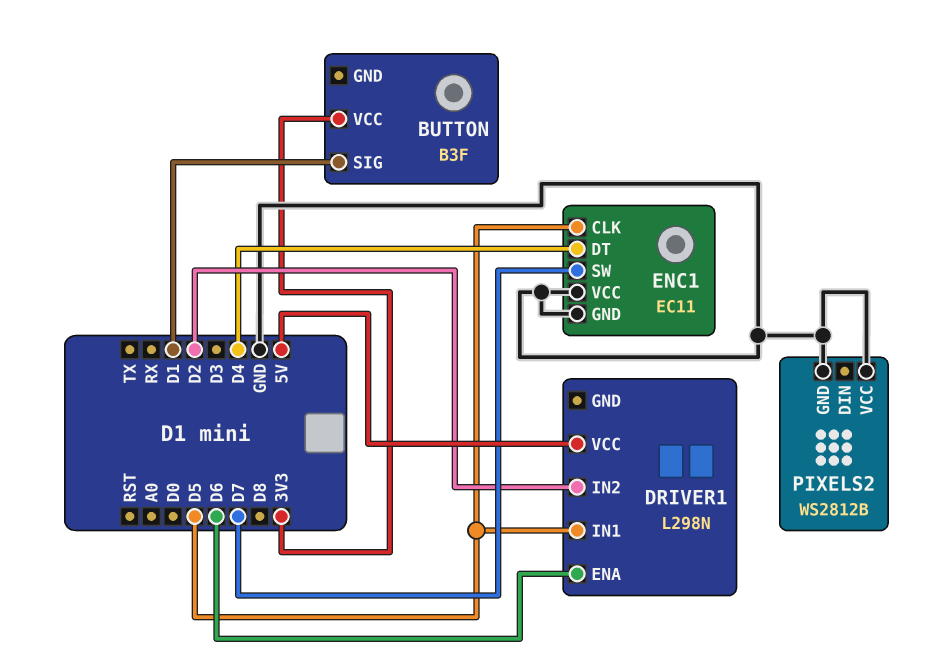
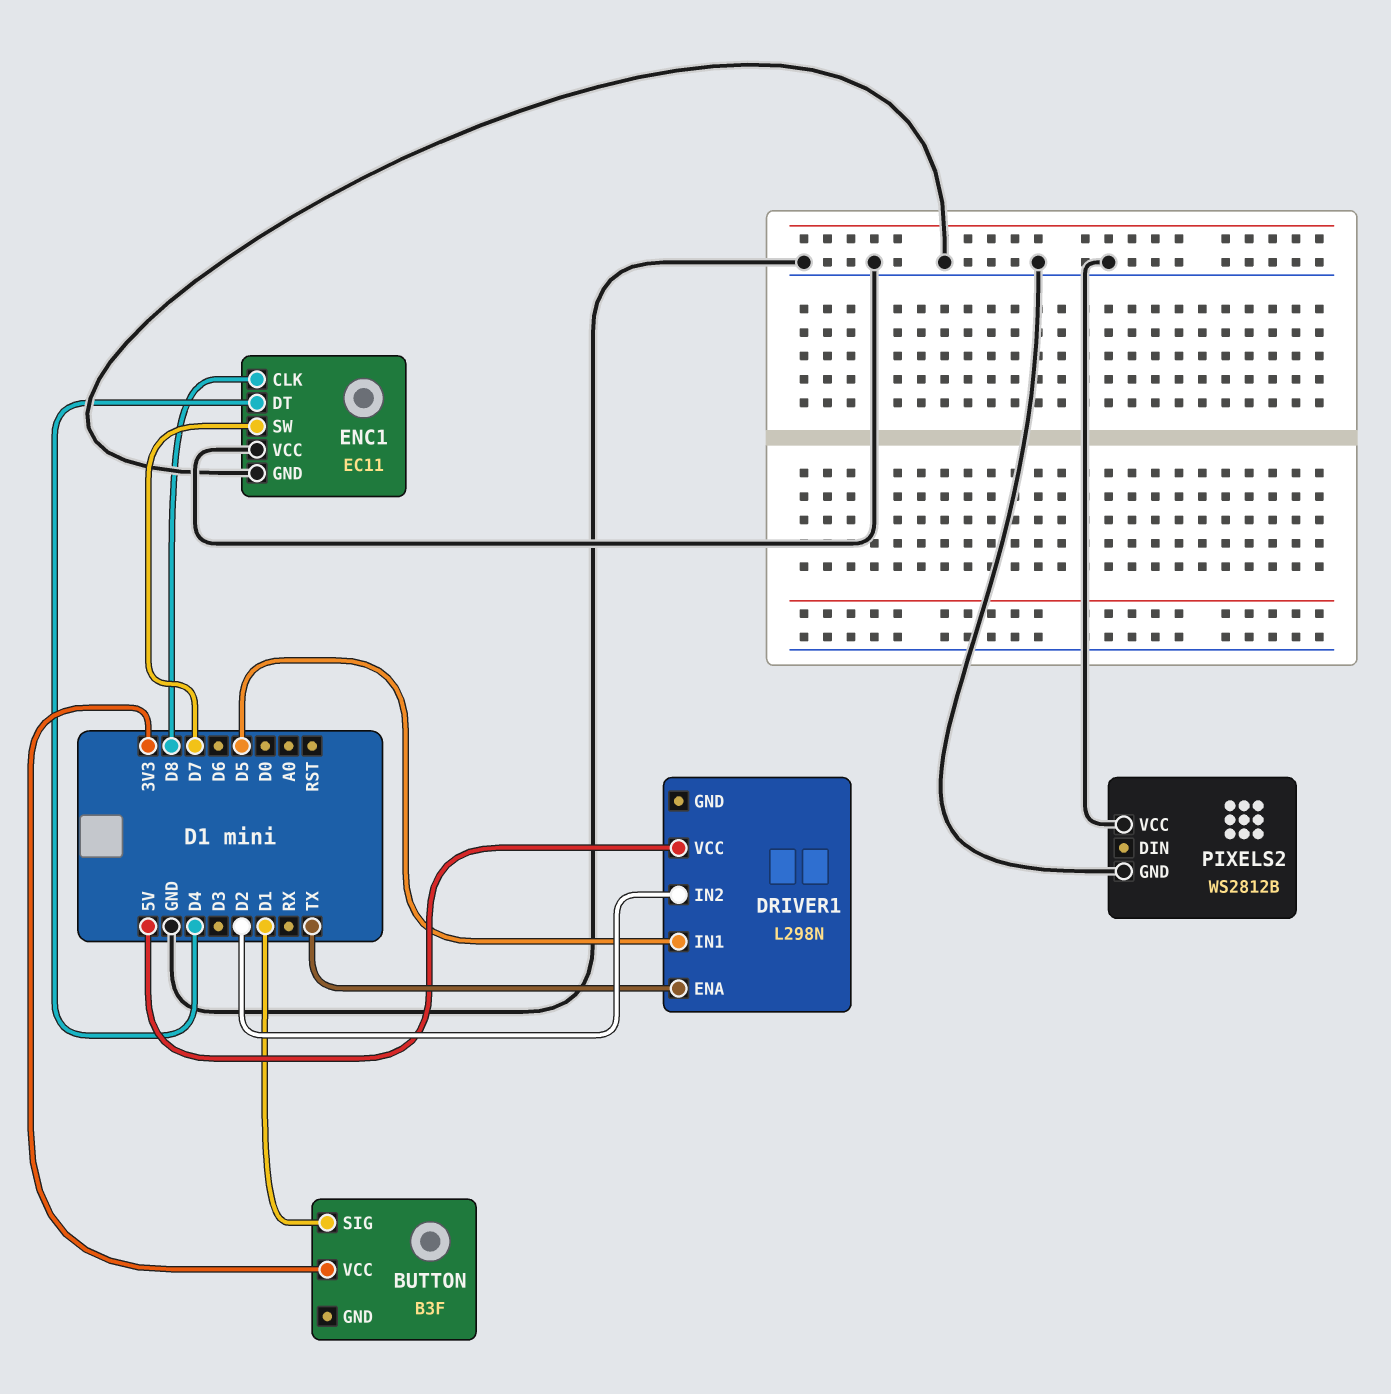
DRIVER1 pin ENA: D6 -> TX
ENC1 pin CLK: D5 -> D8

